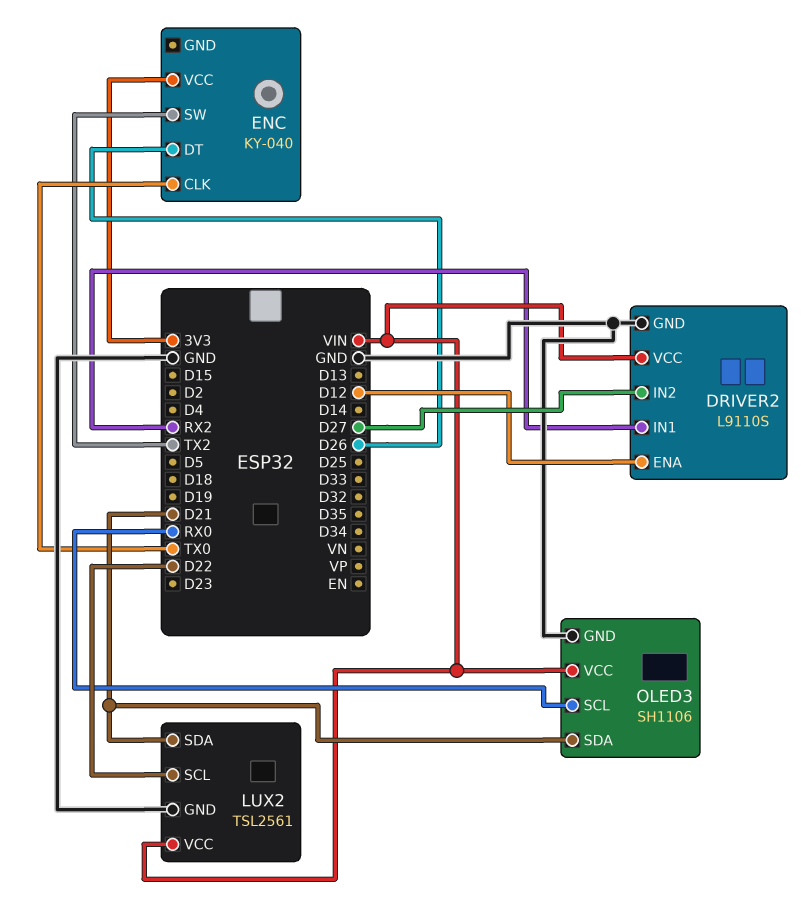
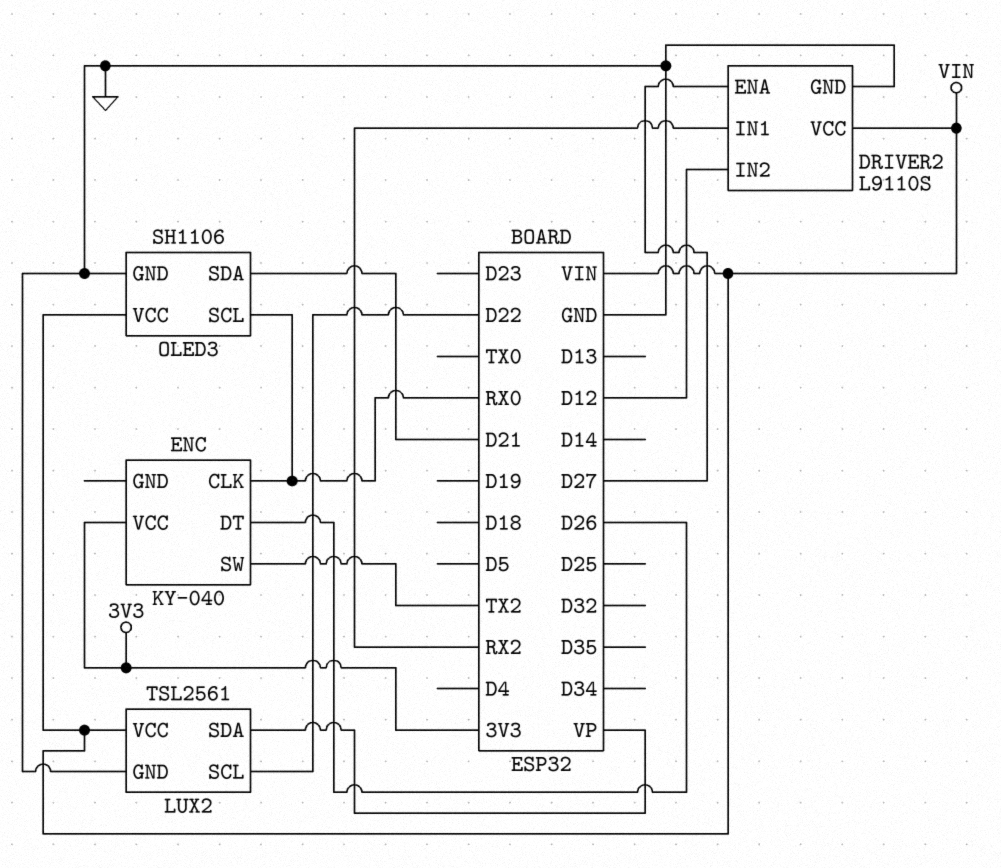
DRIVER2 pin ENA: D12 -> D27
DRIVER2 pin IN2: D27 -> D12
ENC pin CLK: TX0 -> RX0
LUX2 pin SDA: D21 -> VP

